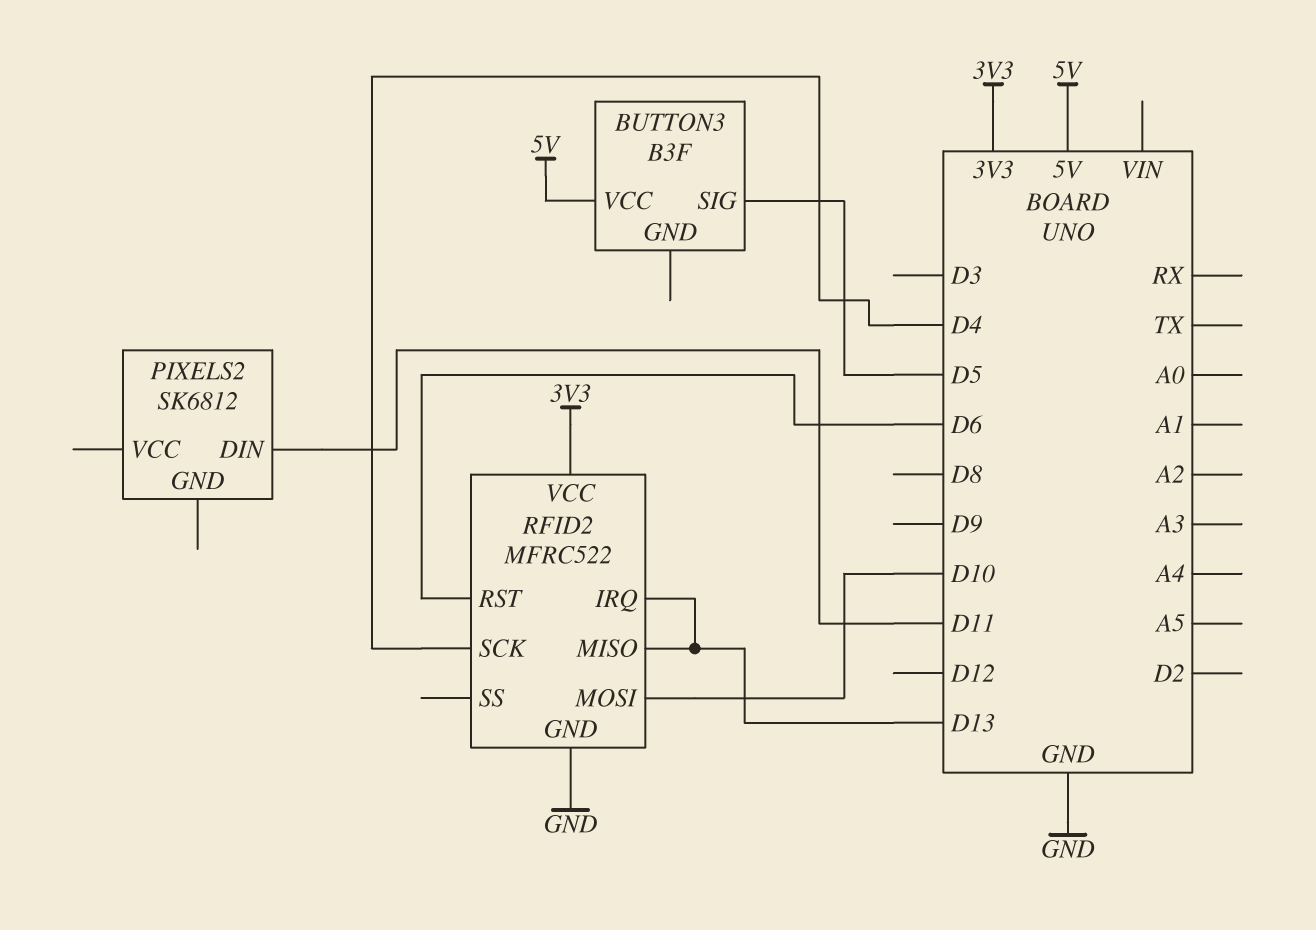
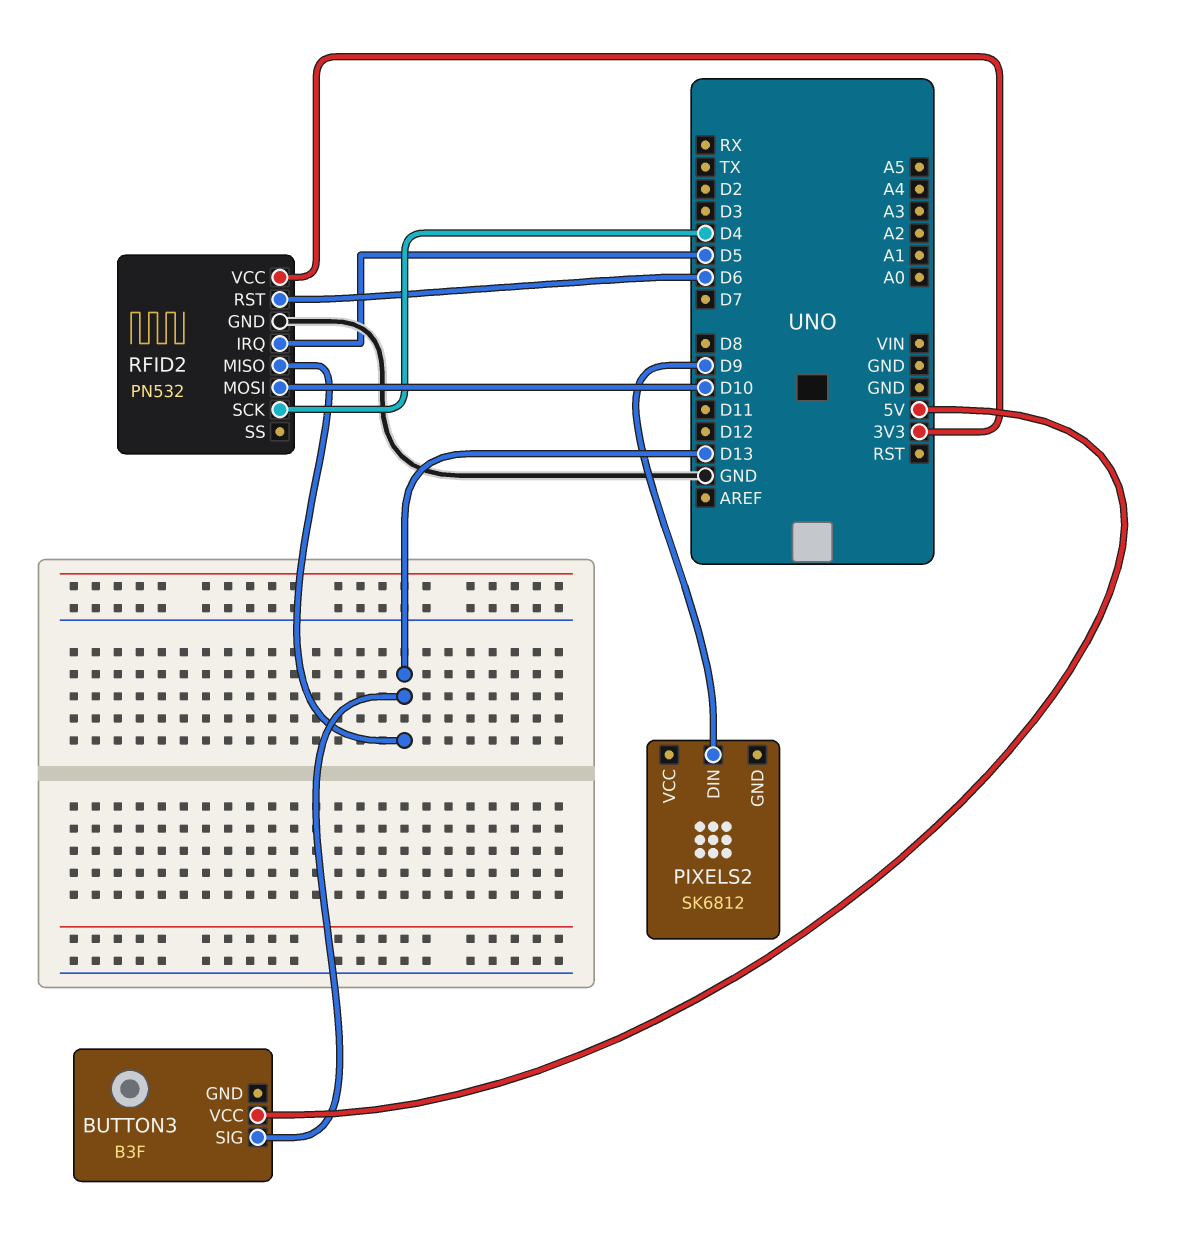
BUTTON3 pin SIG: D5 -> D13
PIXELS2 pin DIN: D11 -> D9
RFID2: MFRC522 -> PN532
RFID2 pin IRQ: D13 -> D5

